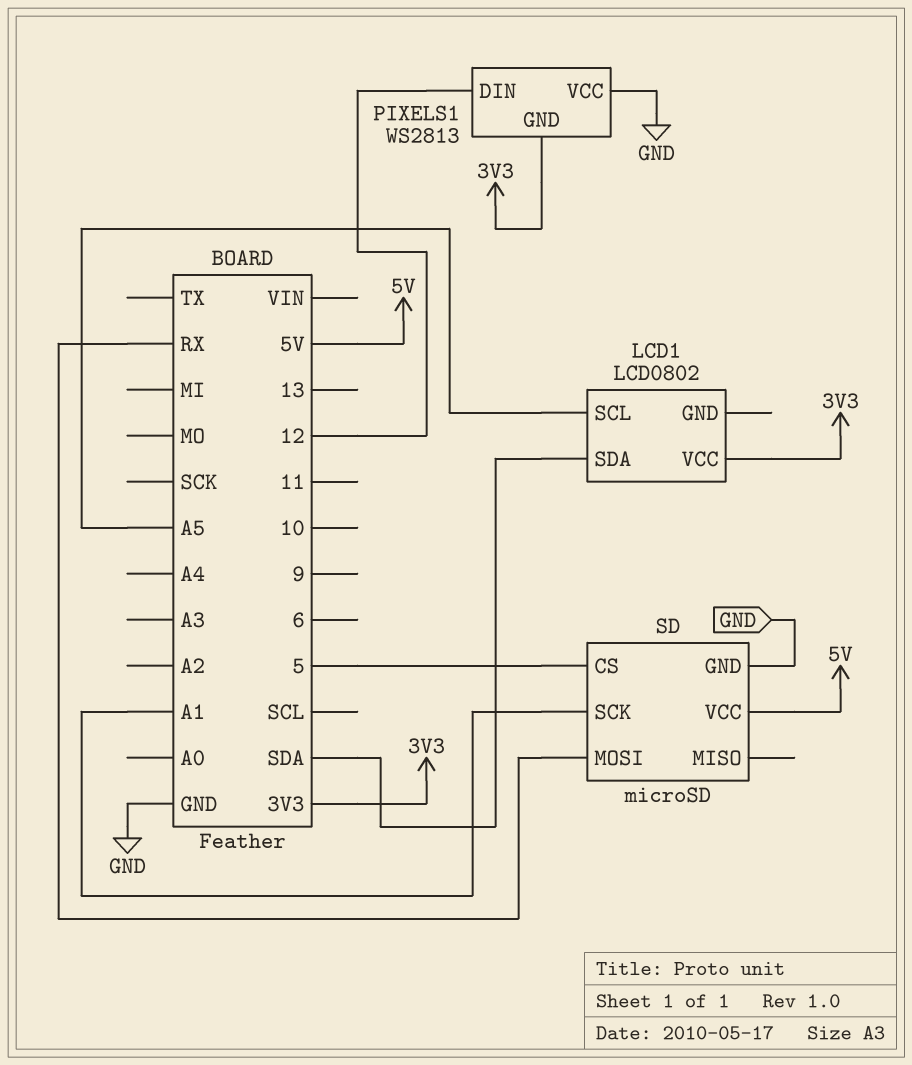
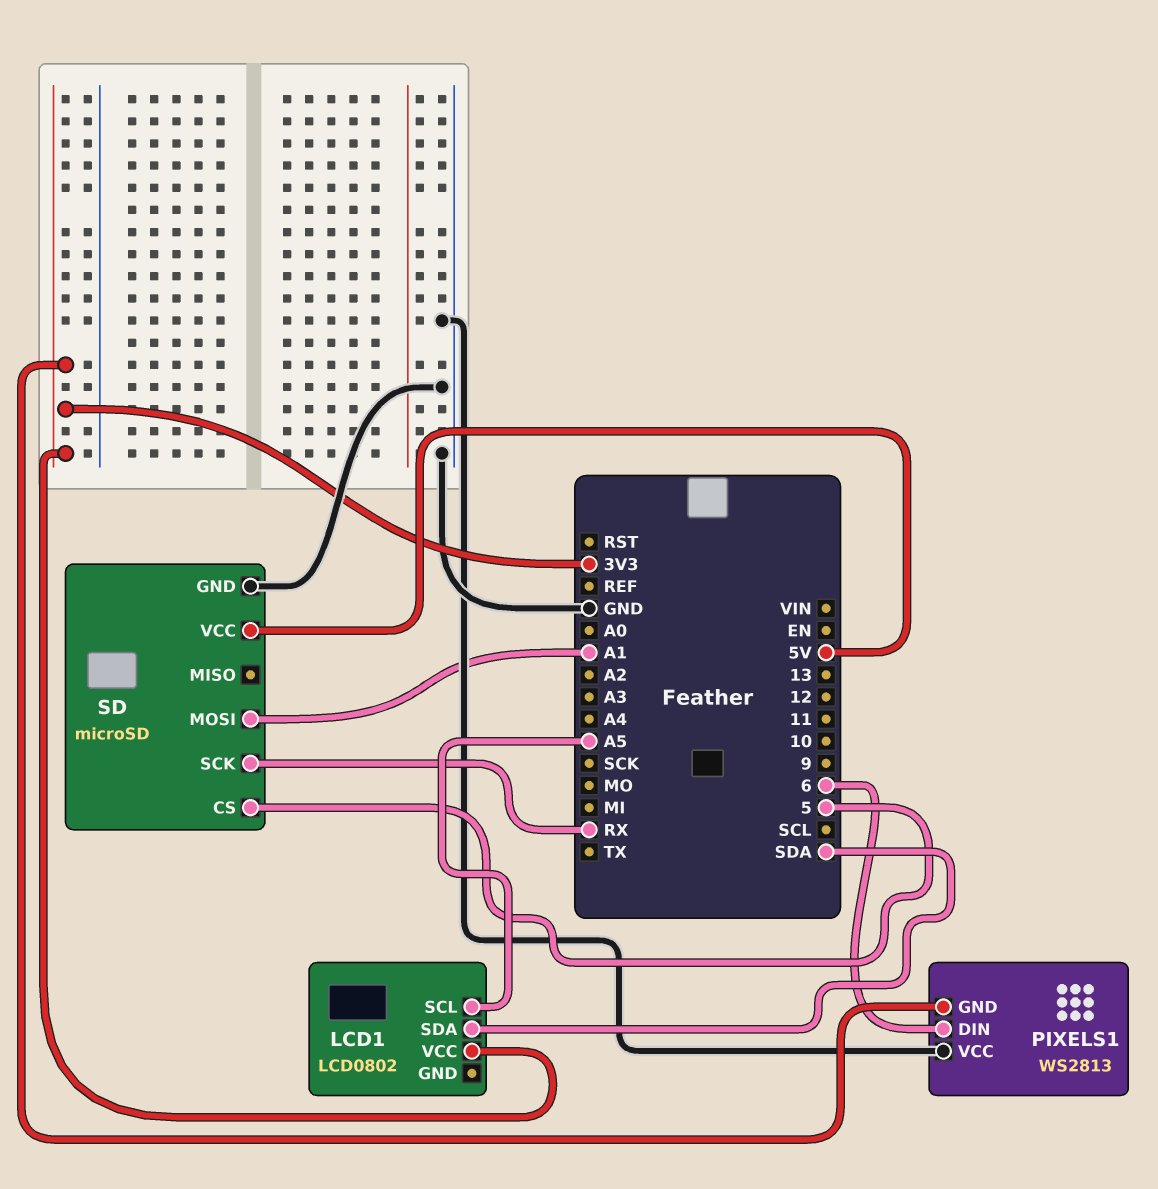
PIXELS1 pin DIN: 12 -> 6
SD pin MOSI: RX -> A1
SD pin SCK: A1 -> RX

